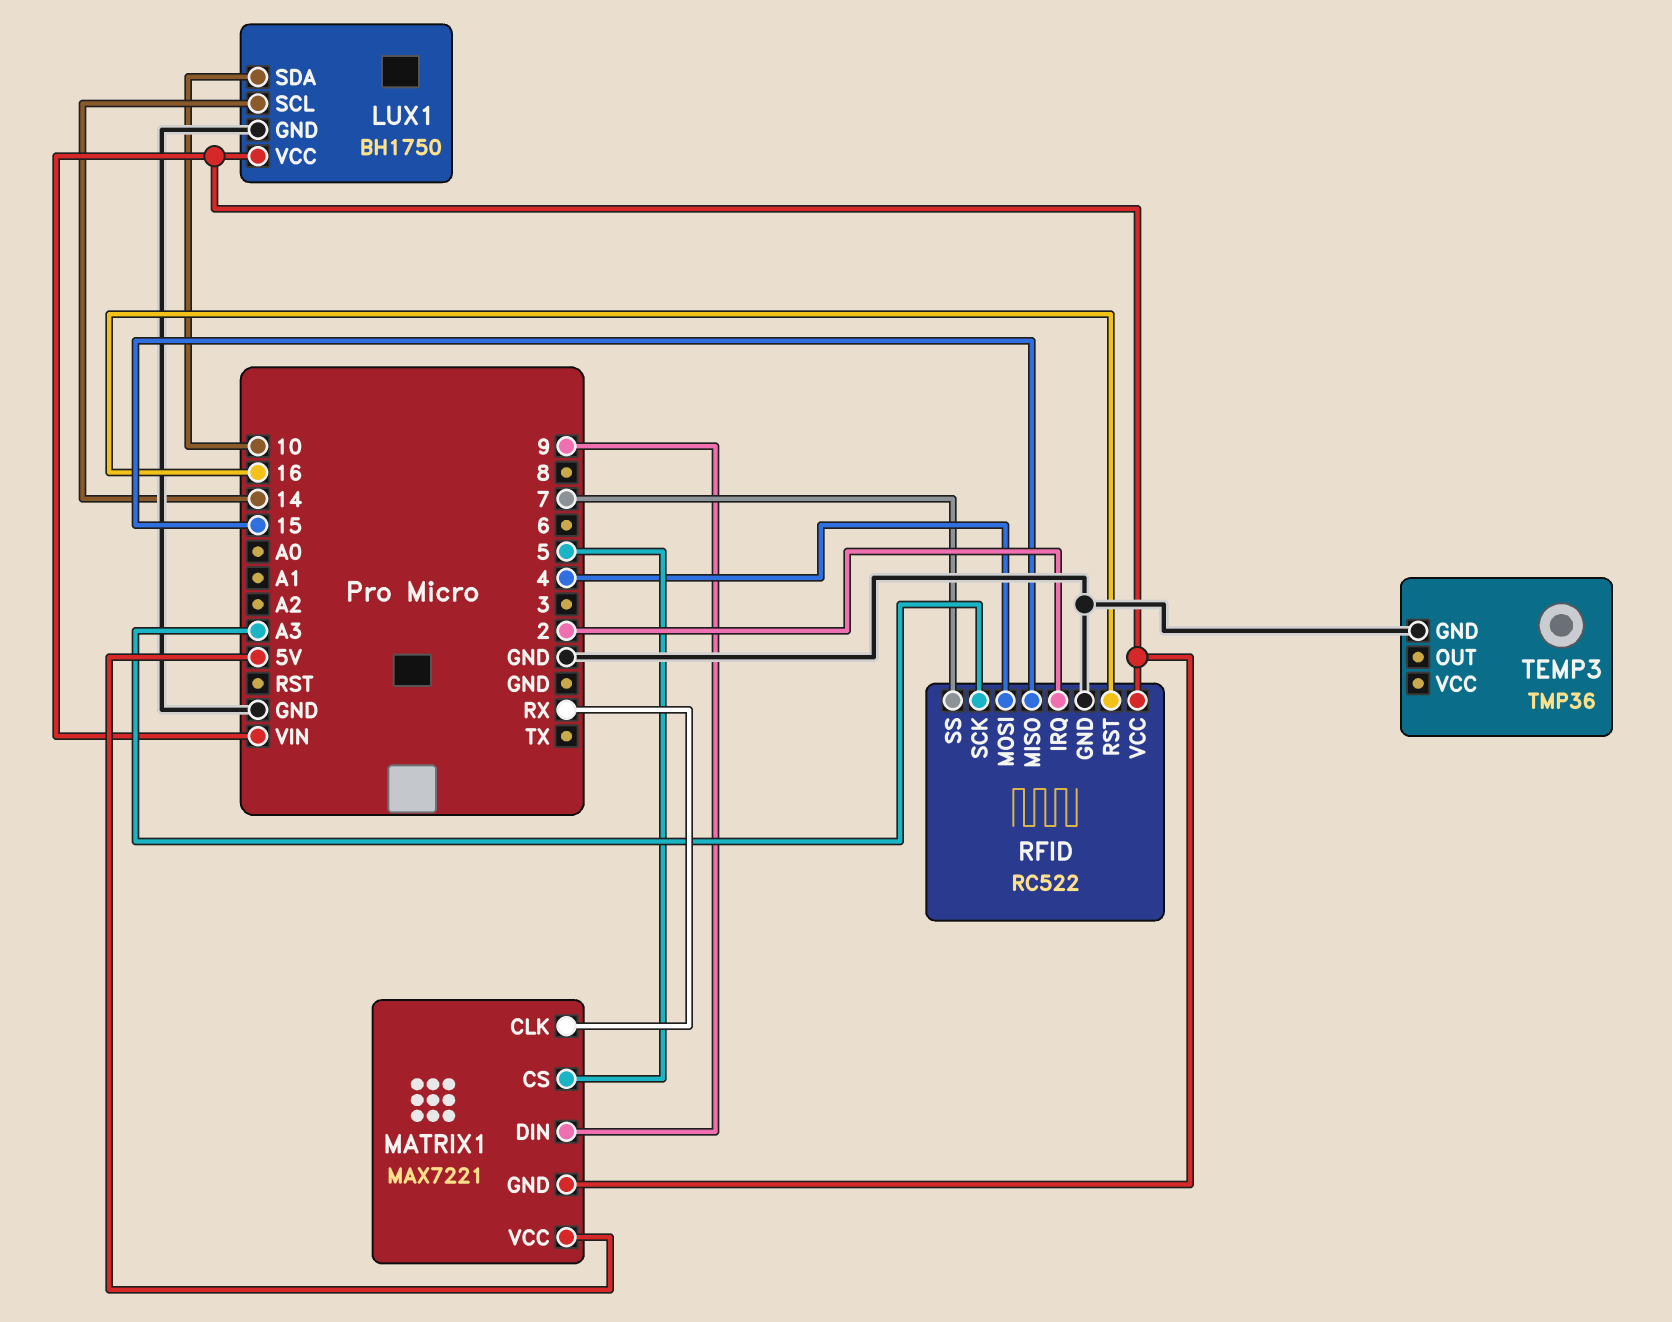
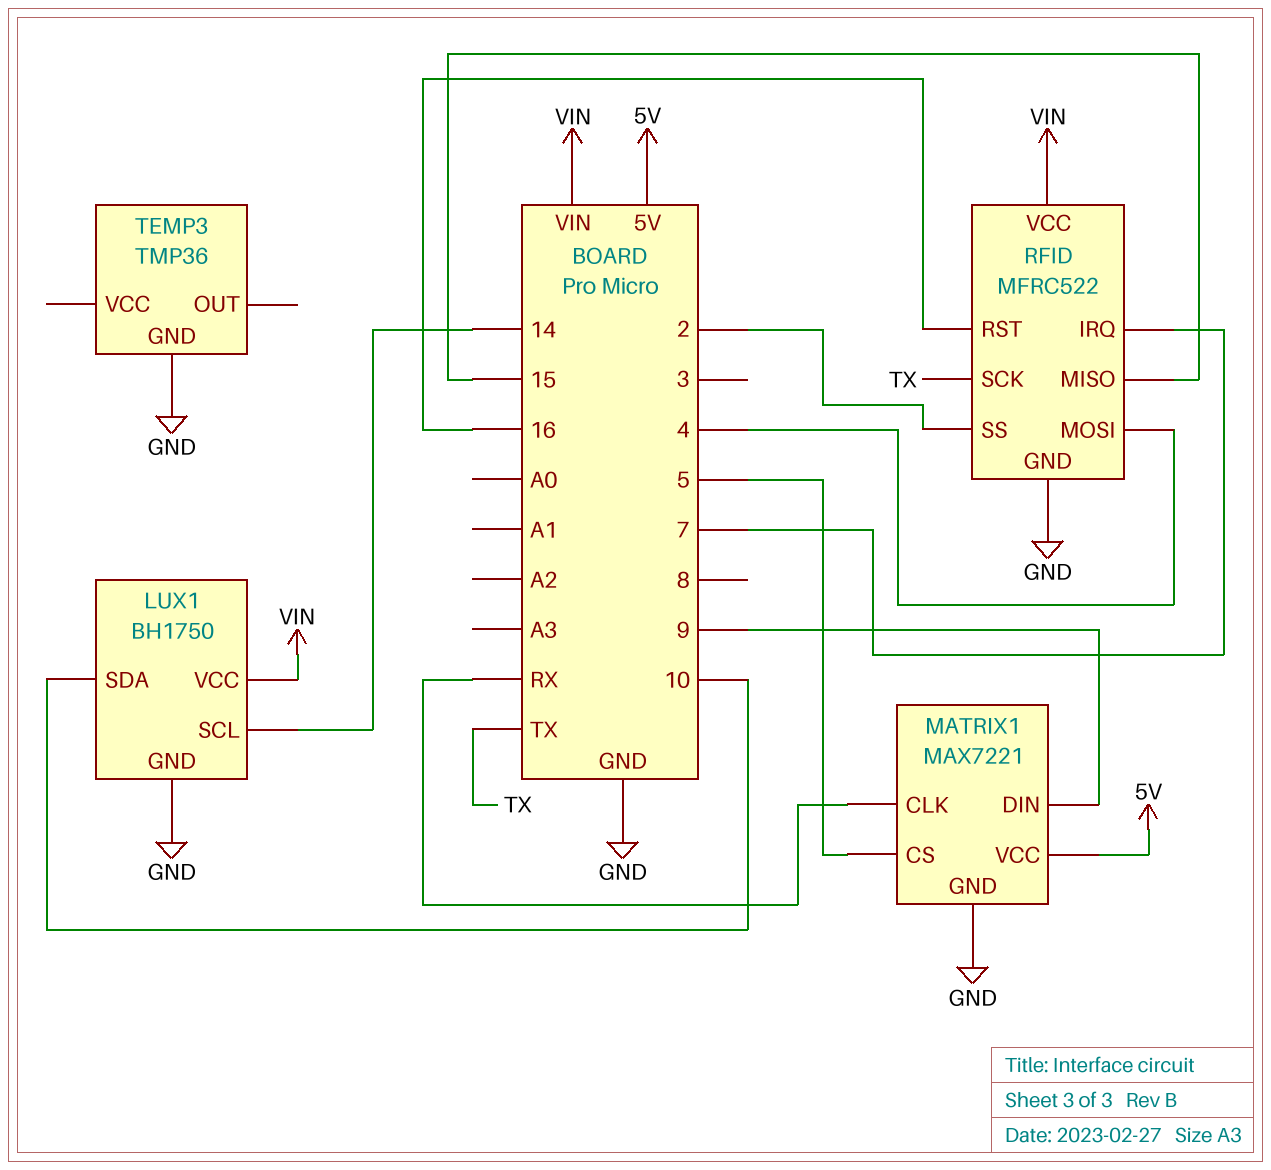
MATRIX1 pin GND: VIN -> GND
RFID: RC522 -> MFRC522
RFID pin IRQ: 2 -> 7
RFID pin SCK: A3 -> TX
RFID pin SS: 7 -> 2

